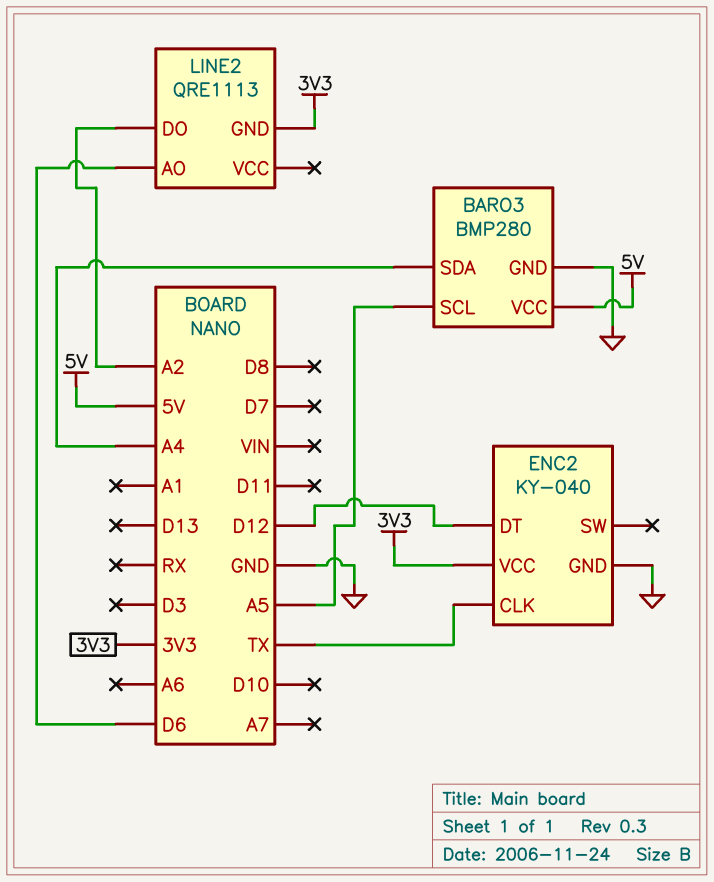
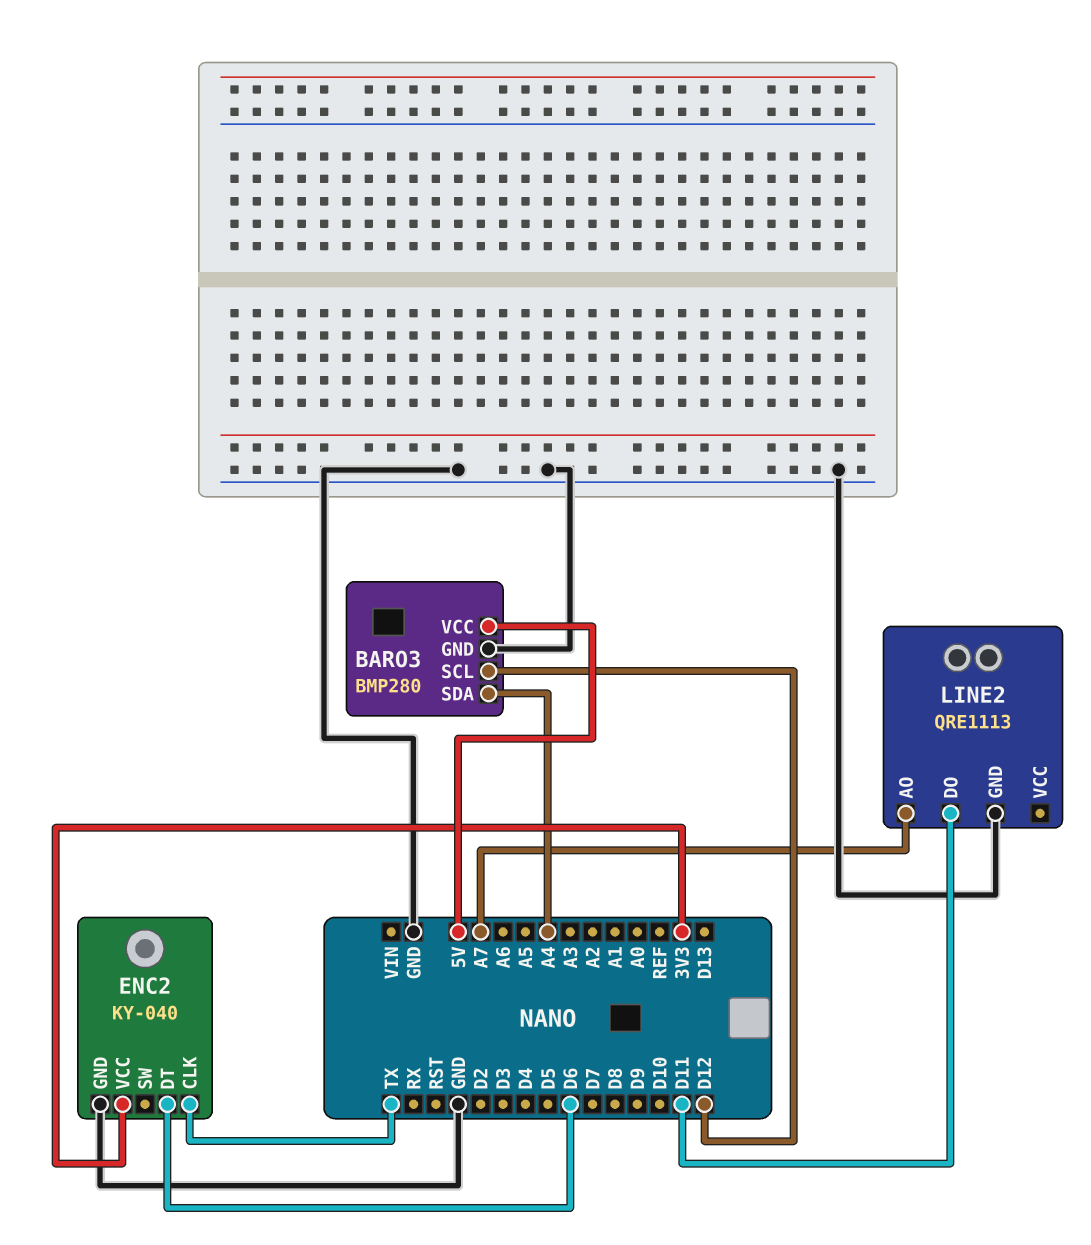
BARO3 pin SCL: A5 -> D12
ENC2 pin DT: D12 -> D6
LINE2 pin AO: D6 -> A7
LINE2 pin DO: A2 -> D11
LINE2 pin GND: 3V3 -> GND

